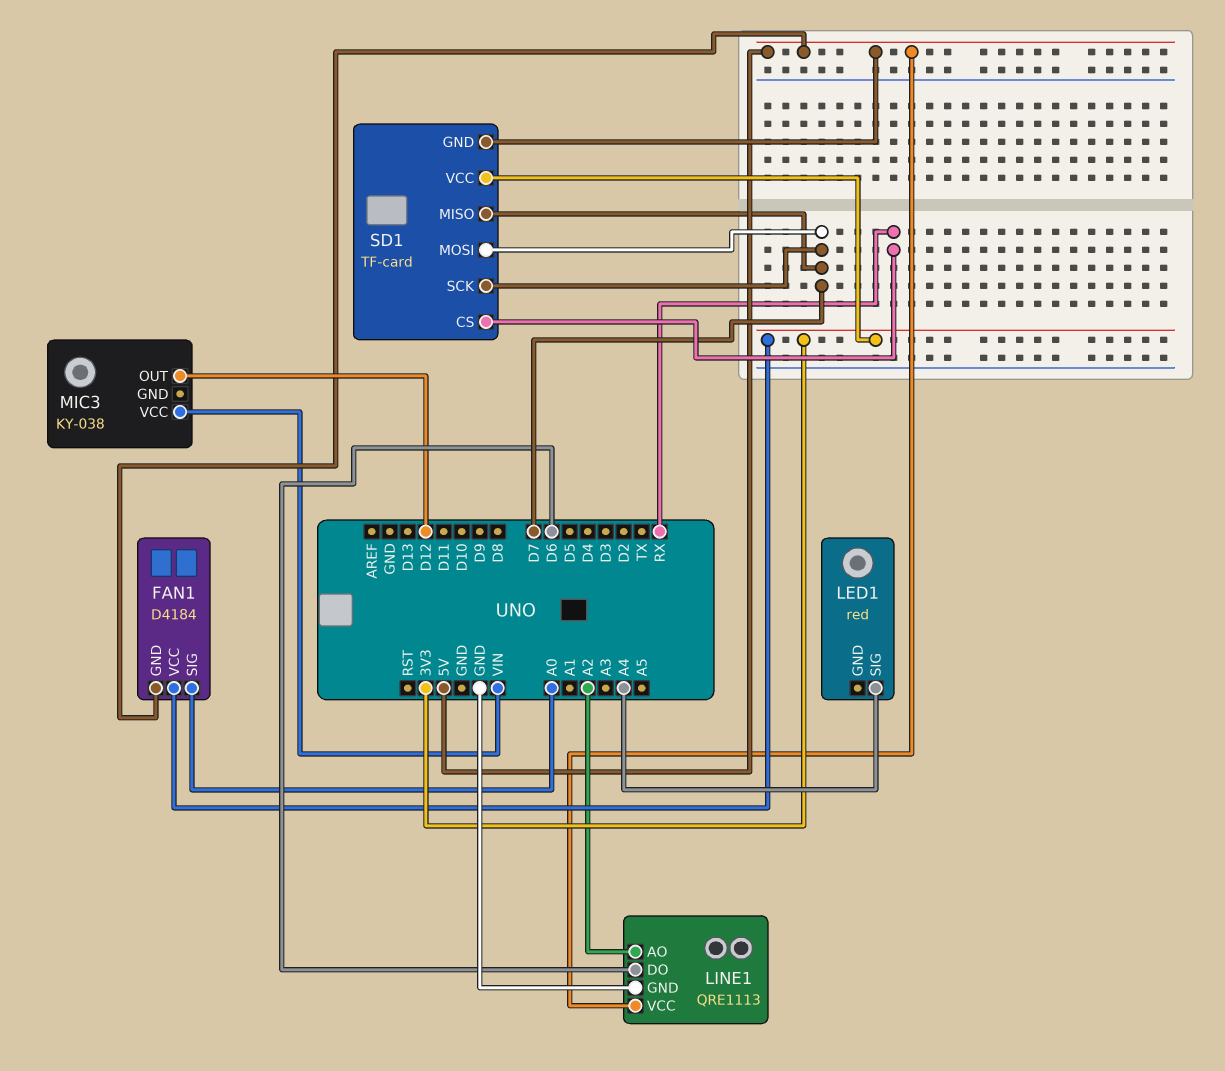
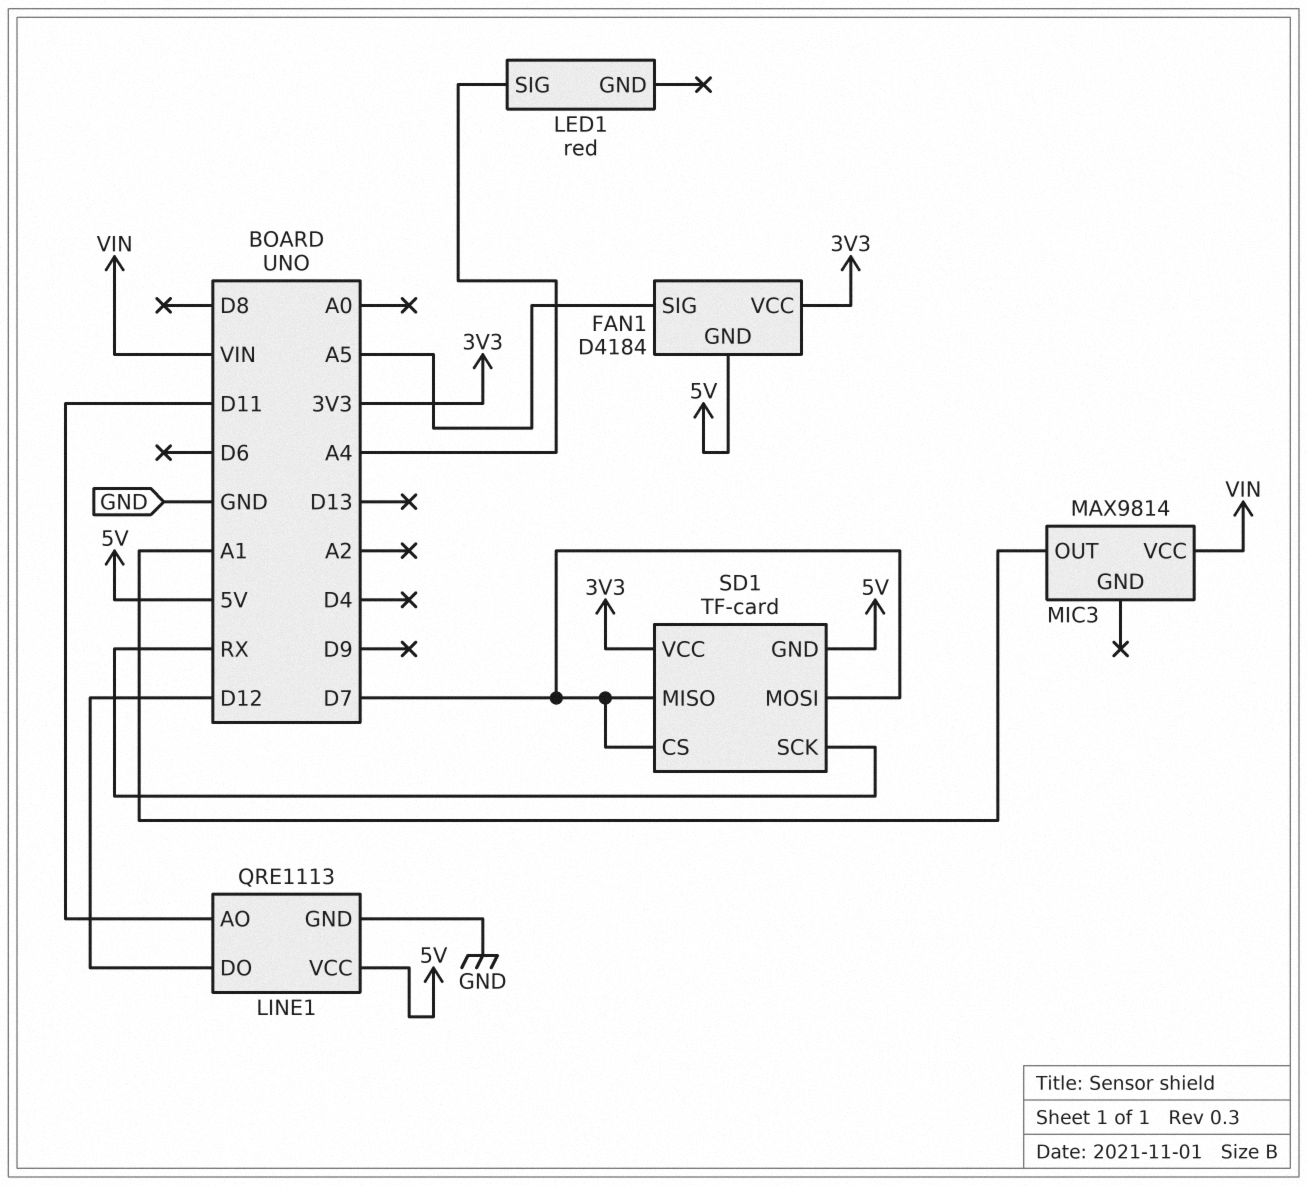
FAN1 pin SIG: A0 -> A5
LINE1 pin AO: A2 -> D11
LINE1 pin DO: D6 -> D12
MIC3: KY-038 -> MAX9814
MIC3 pin OUT: D12 -> A1
SD1 pin CS: RX -> D7
SD1 pin SCK: D7 -> RX

